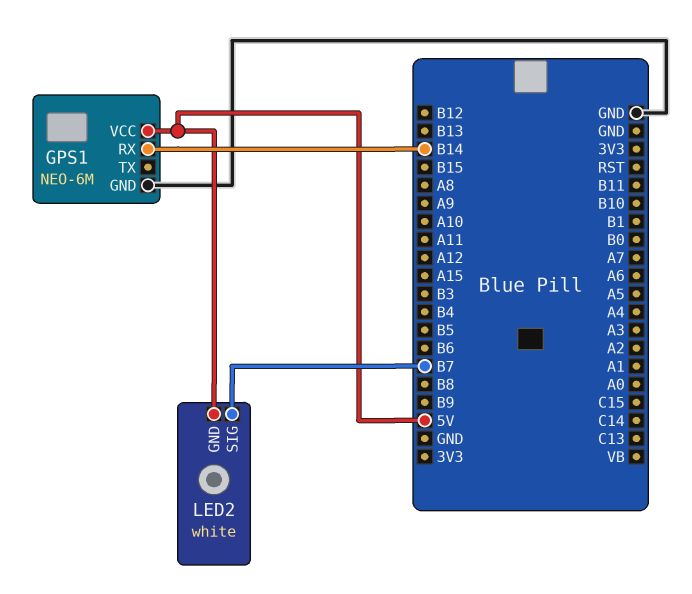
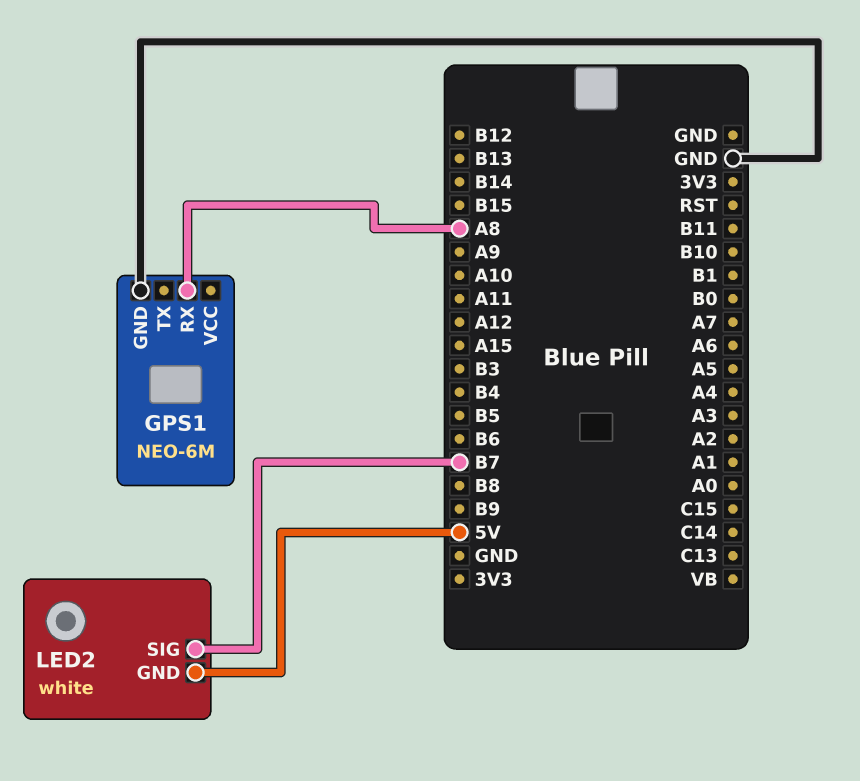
GPS1 pin RX: B14 -> A8
GPS1 pin VCC: 5V -> none

